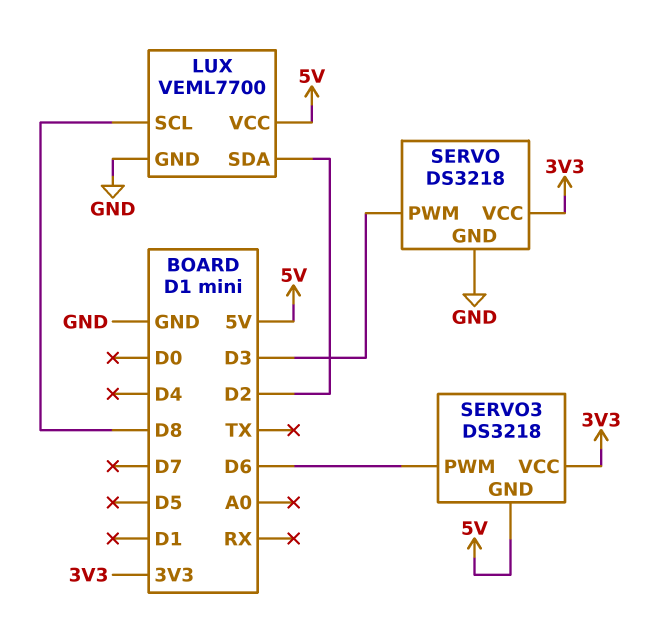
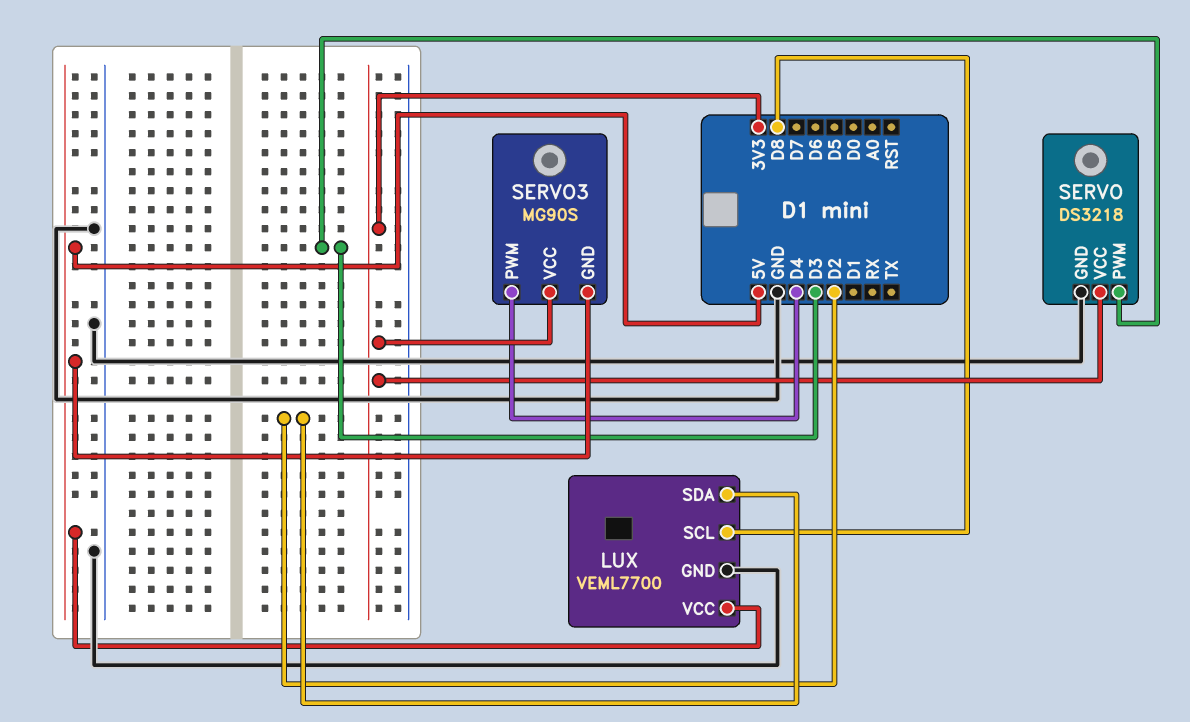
SERVO3: DS3218 -> MG90S
SERVO3 pin PWM: D6 -> D4

